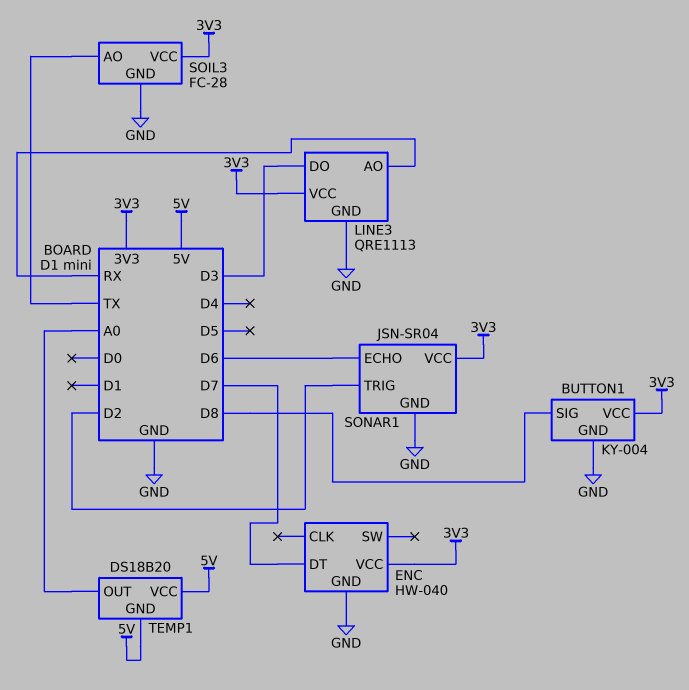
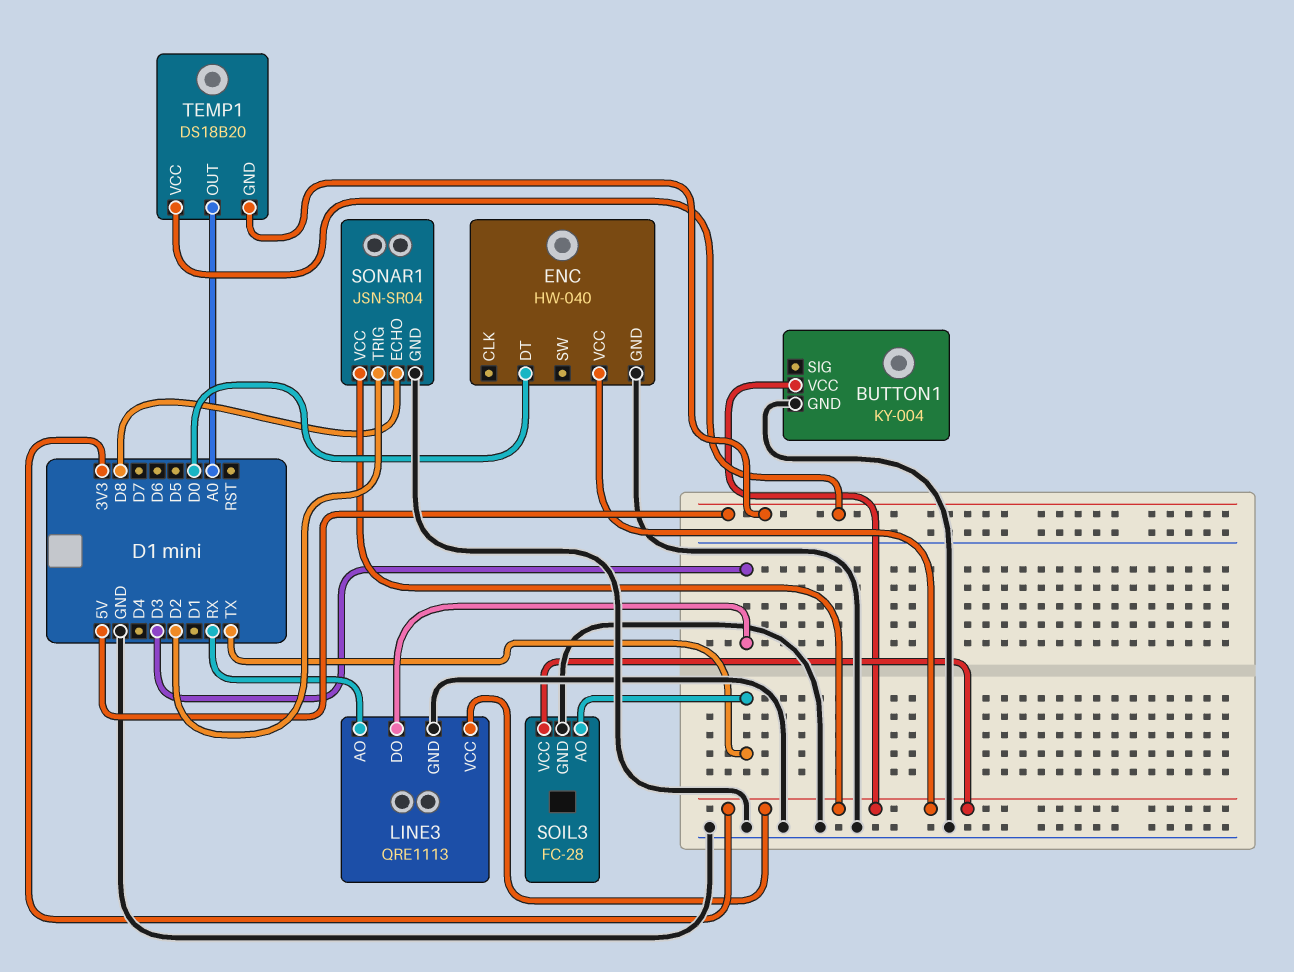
BUTTON1 pin SIG: D8 -> none
ENC pin DT: D7 -> D0
SONAR1 pin ECHO: D6 -> D8

